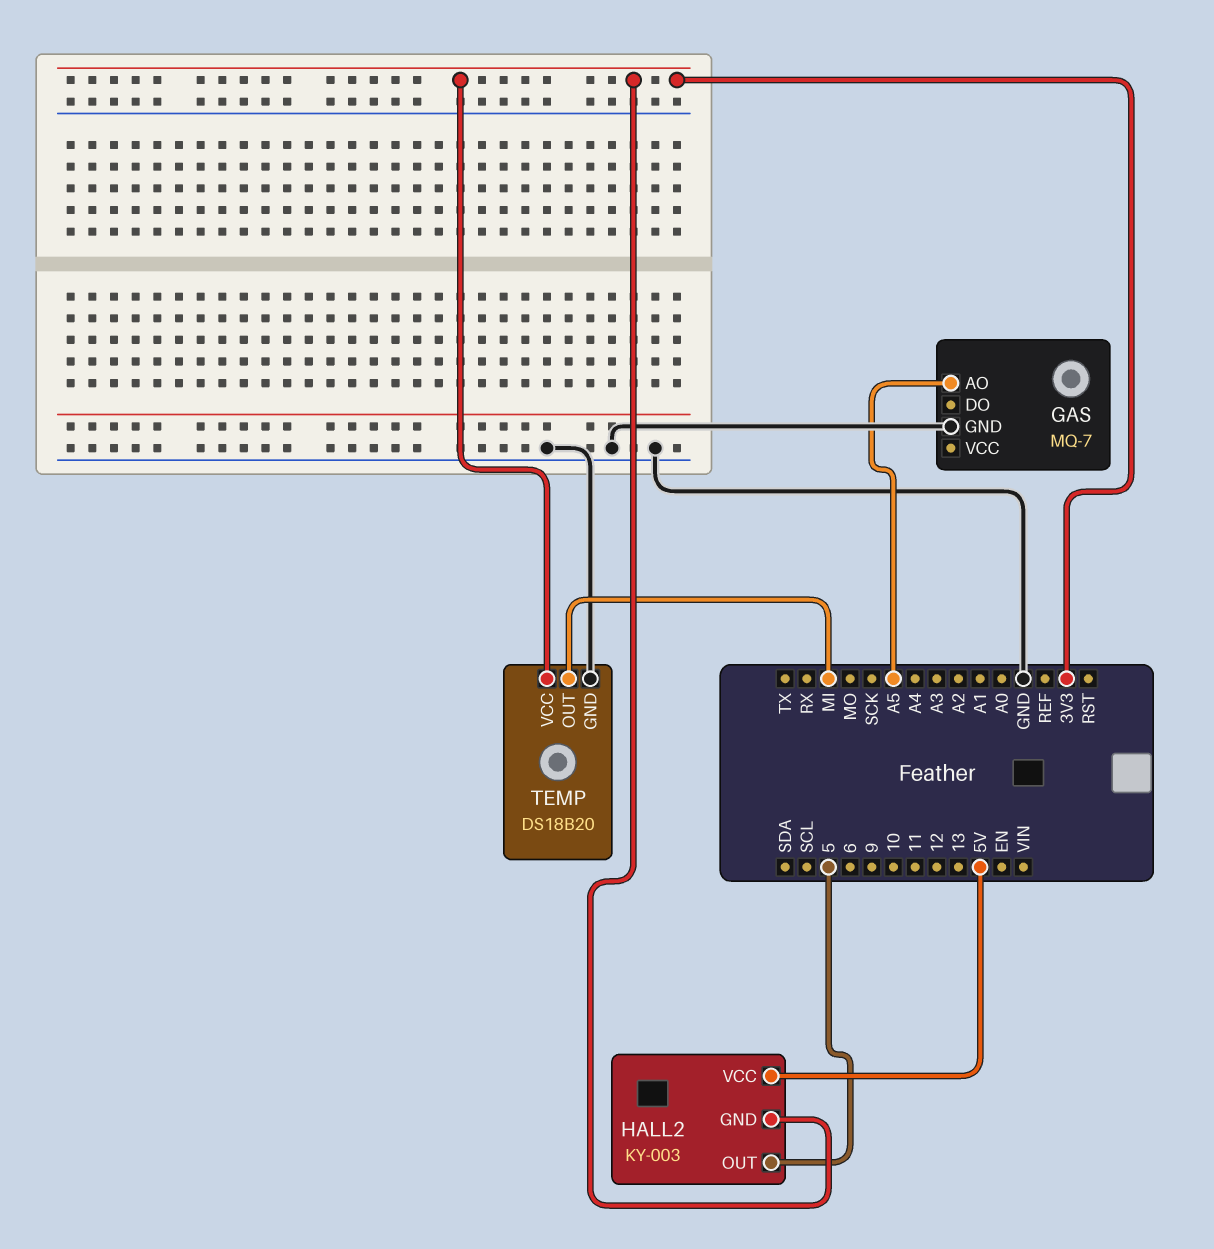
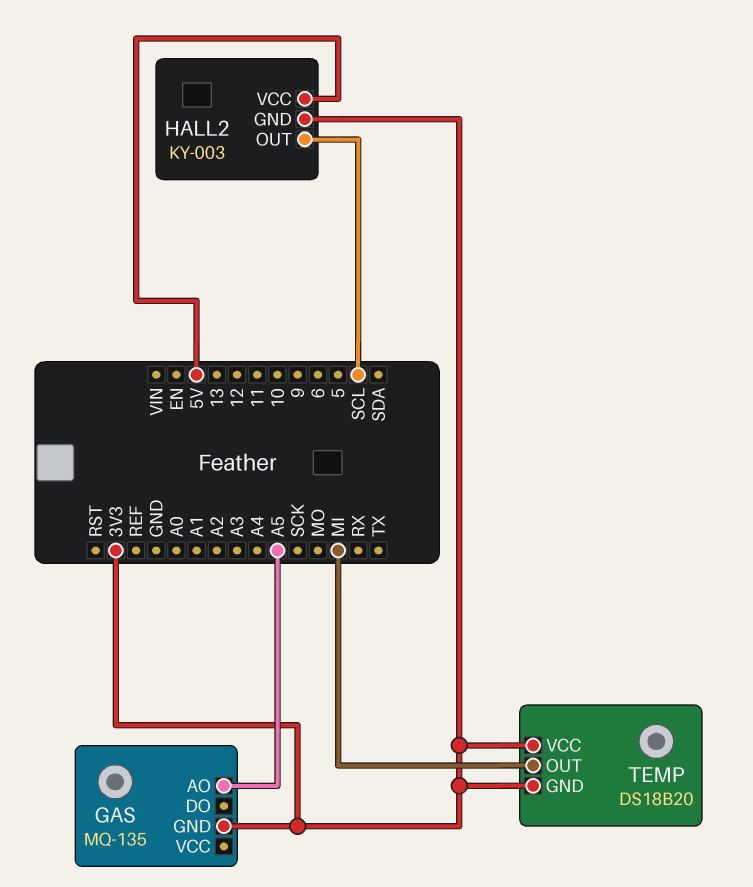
GAS: MQ-7 -> MQ-135
GAS pin GND: GND -> 3V3
HALL2 pin OUT: 5 -> SCL
TEMP pin GND: GND -> 3V3

